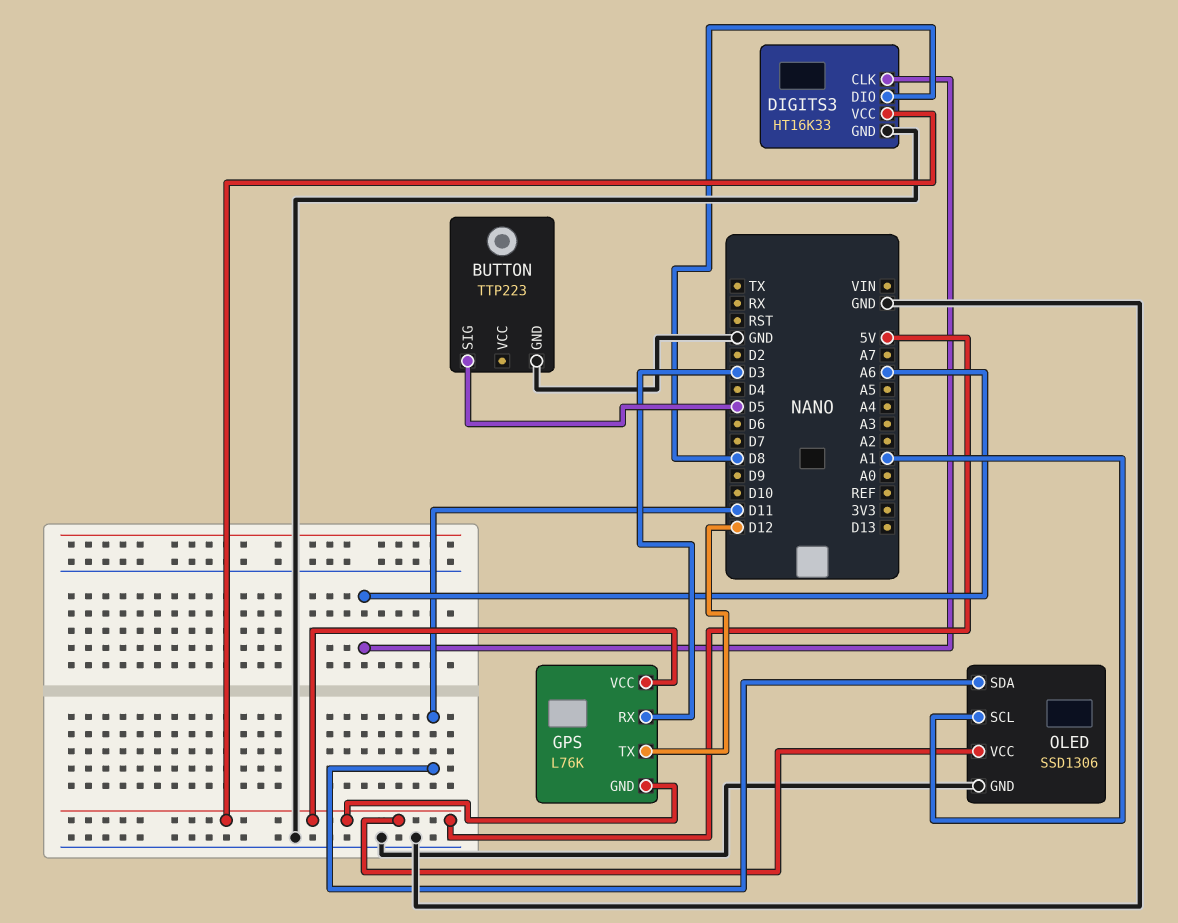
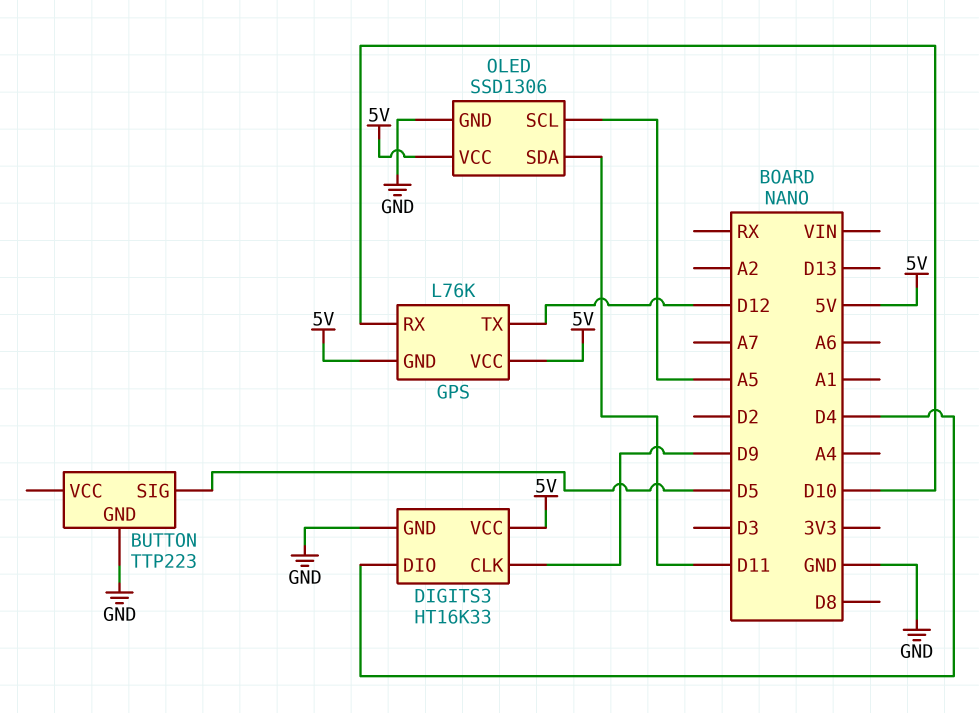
DIGITS3 pin CLK: A6 -> D9
DIGITS3 pin DIO: D8 -> D4
GPS pin RX: D3 -> D10
OLED pin SCL: A1 -> A5

